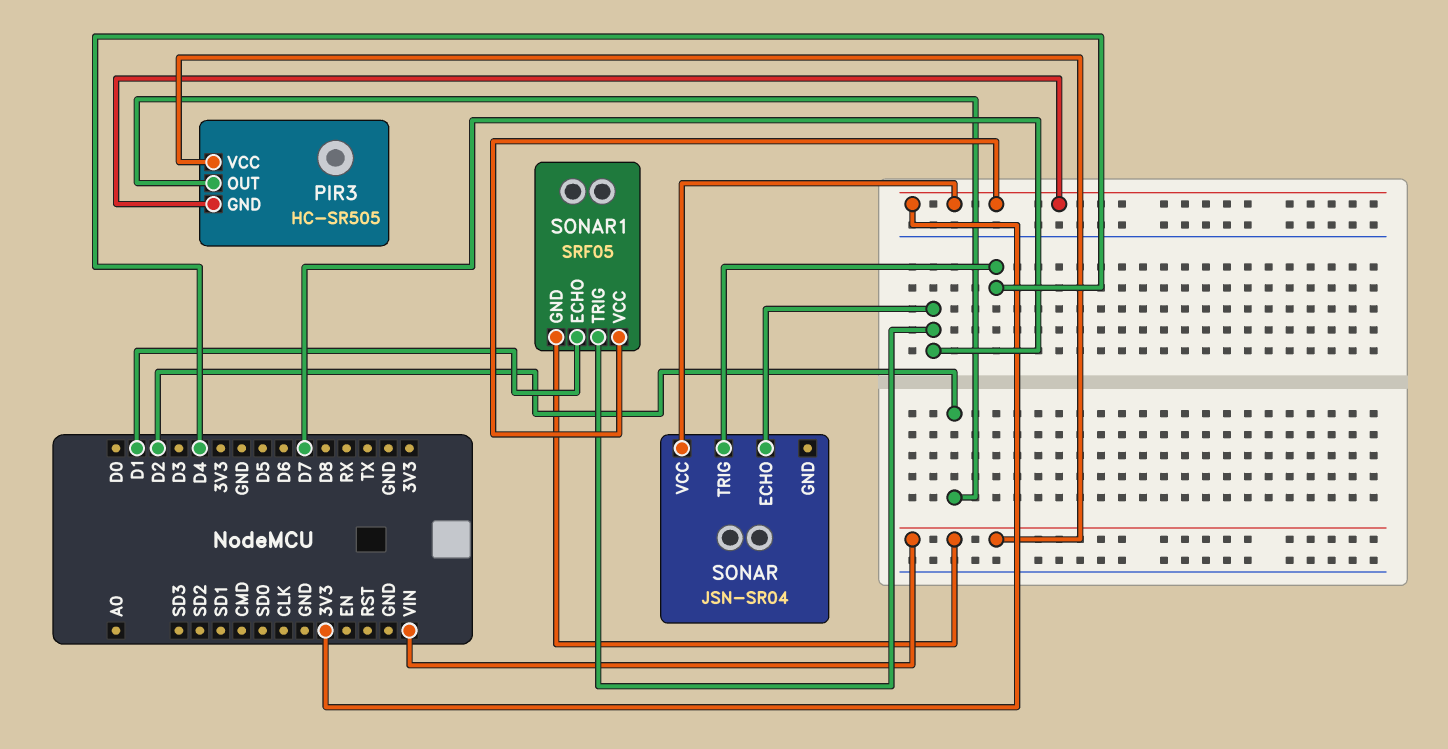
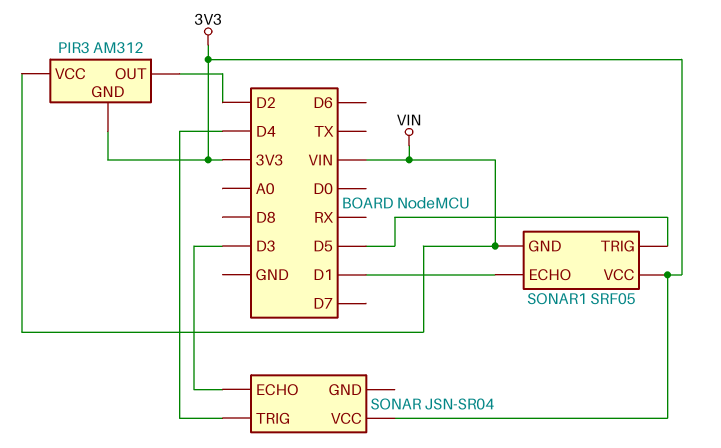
PIR3: HC-SR505 -> AM312
SONAR pin ECHO: D7 -> D3
SONAR1 pin TRIG: D7 -> D5

